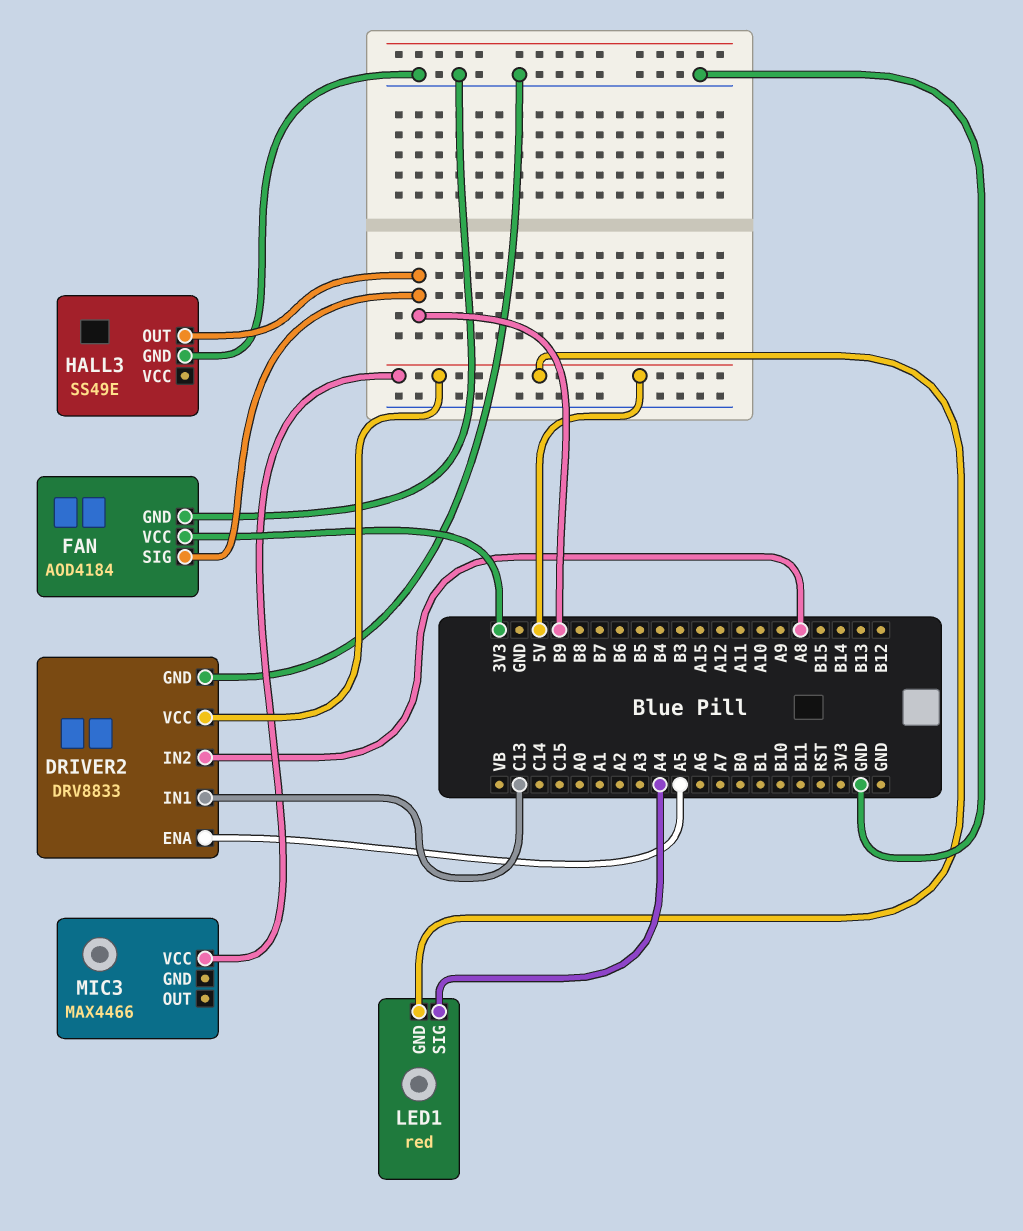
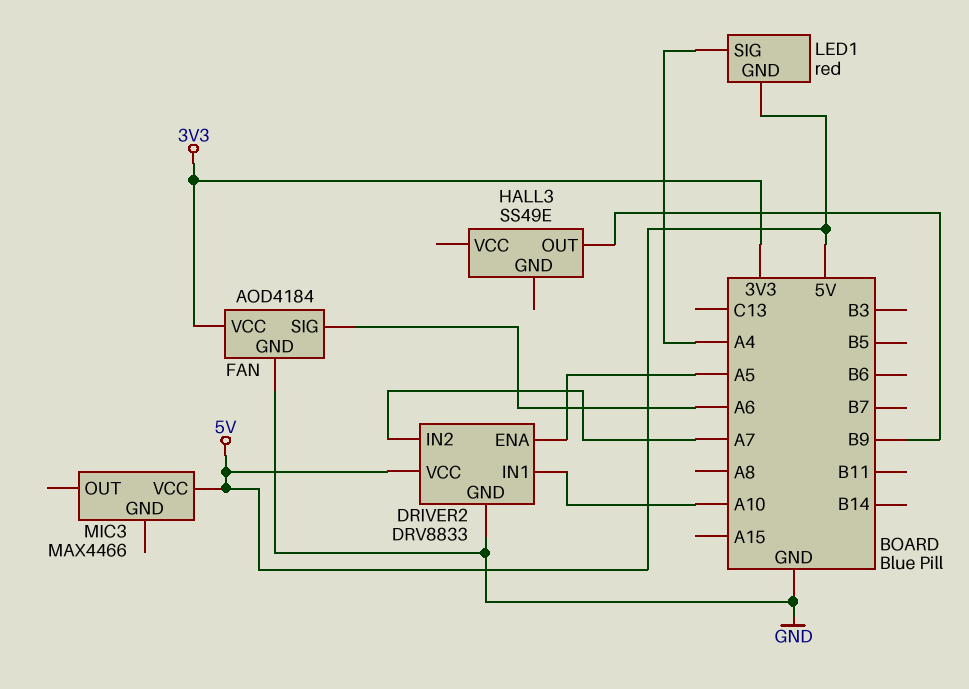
DRIVER2 pin IN1: C13 -> A10
DRIVER2 pin IN2: A8 -> A7
FAN pin SIG: B9 -> A6
HALL3 pin GND: GND -> none

